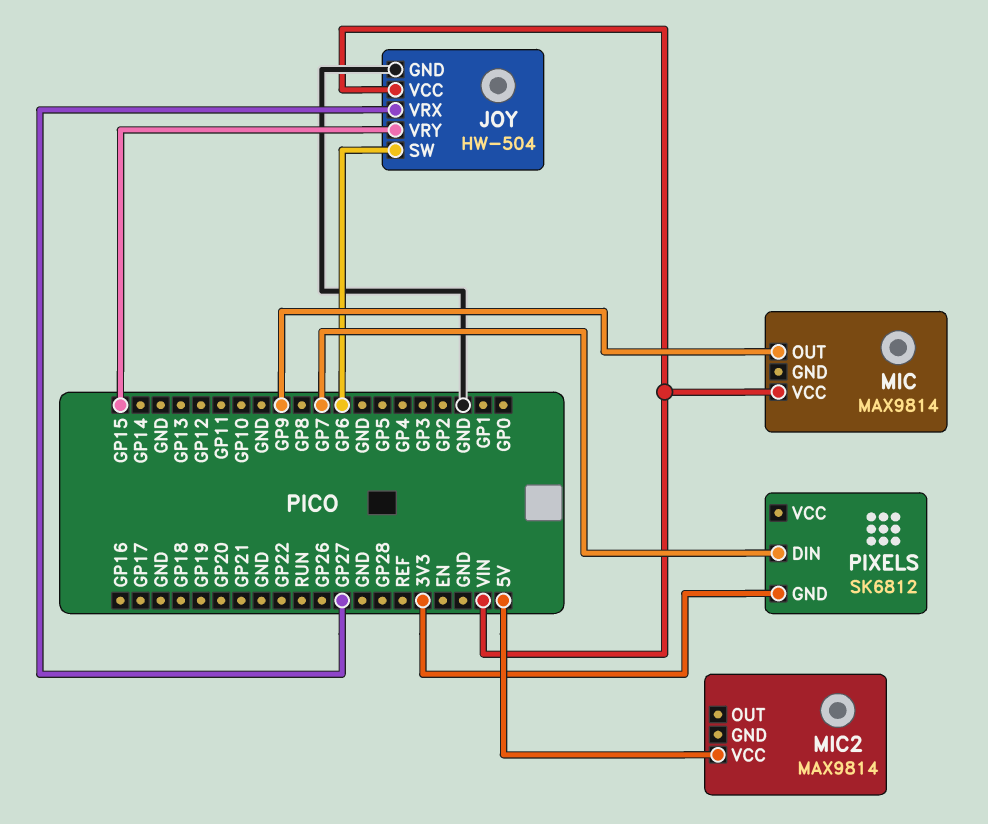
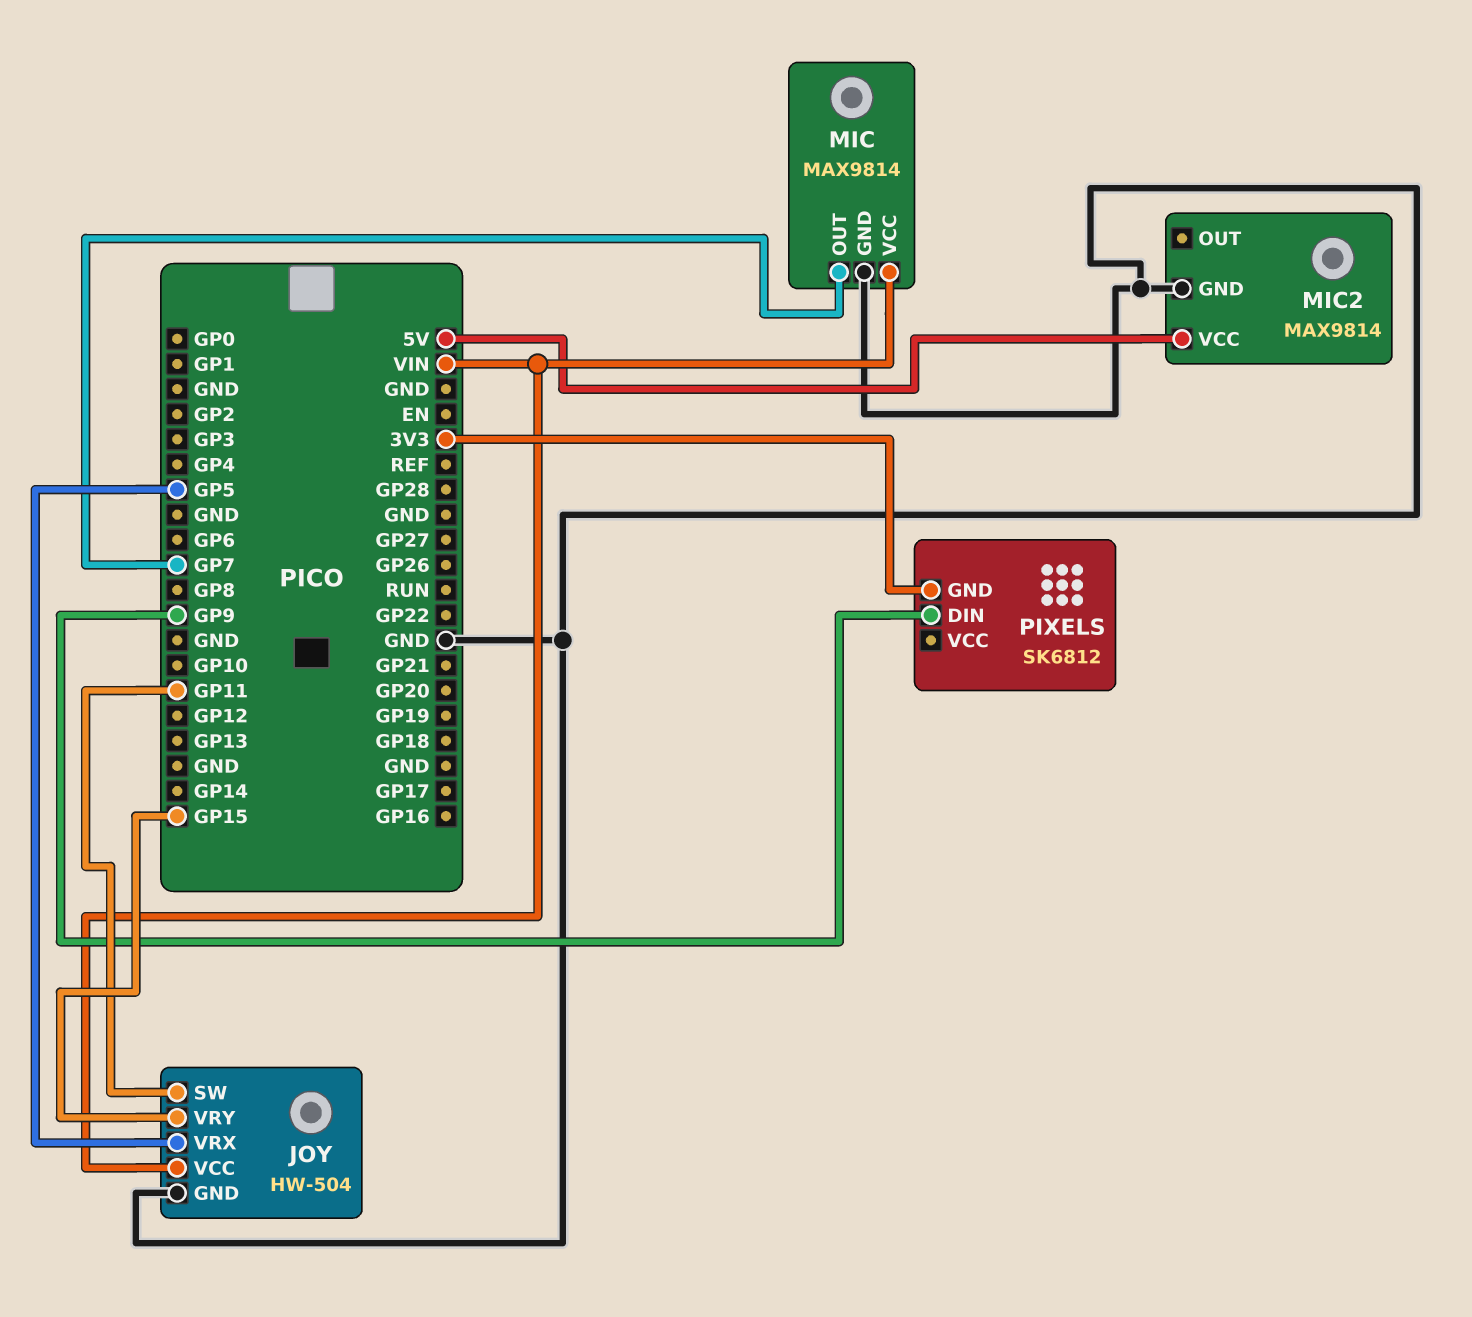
JOY pin SW: GP6 -> GP11
JOY pin VRX: GP27 -> GP5
MIC pin GND: none -> GND
MIC pin OUT: GP9 -> GP7
MIC2 pin GND: none -> GND
PIXELS pin DIN: GP7 -> GP9

